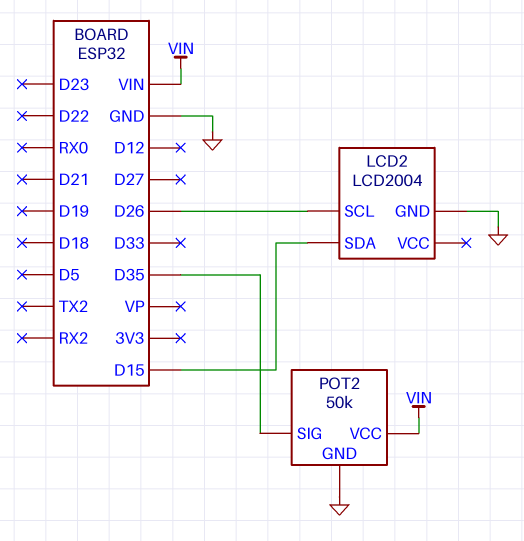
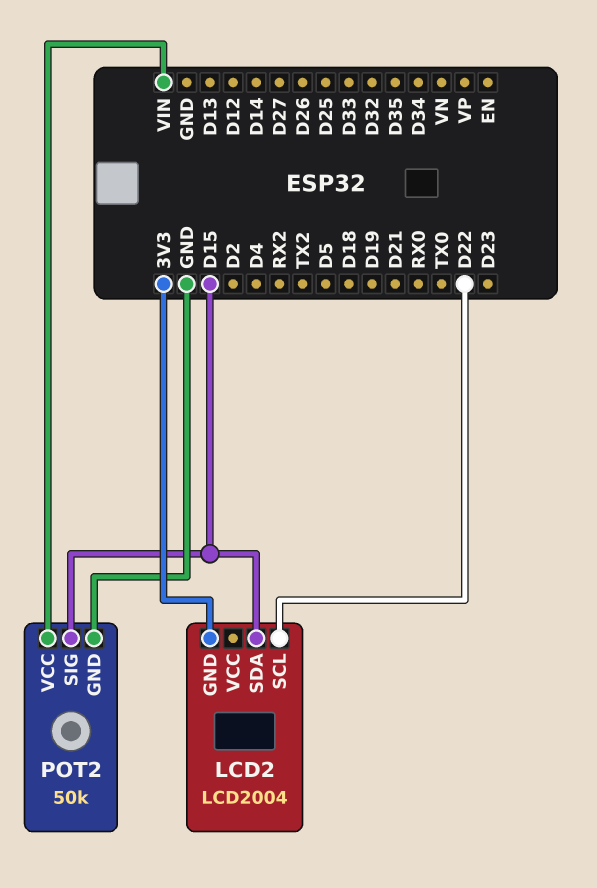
LCD2 pin GND: GND -> 3V3
LCD2 pin SCL: D26 -> D22
POT2 pin SIG: D35 -> D15

